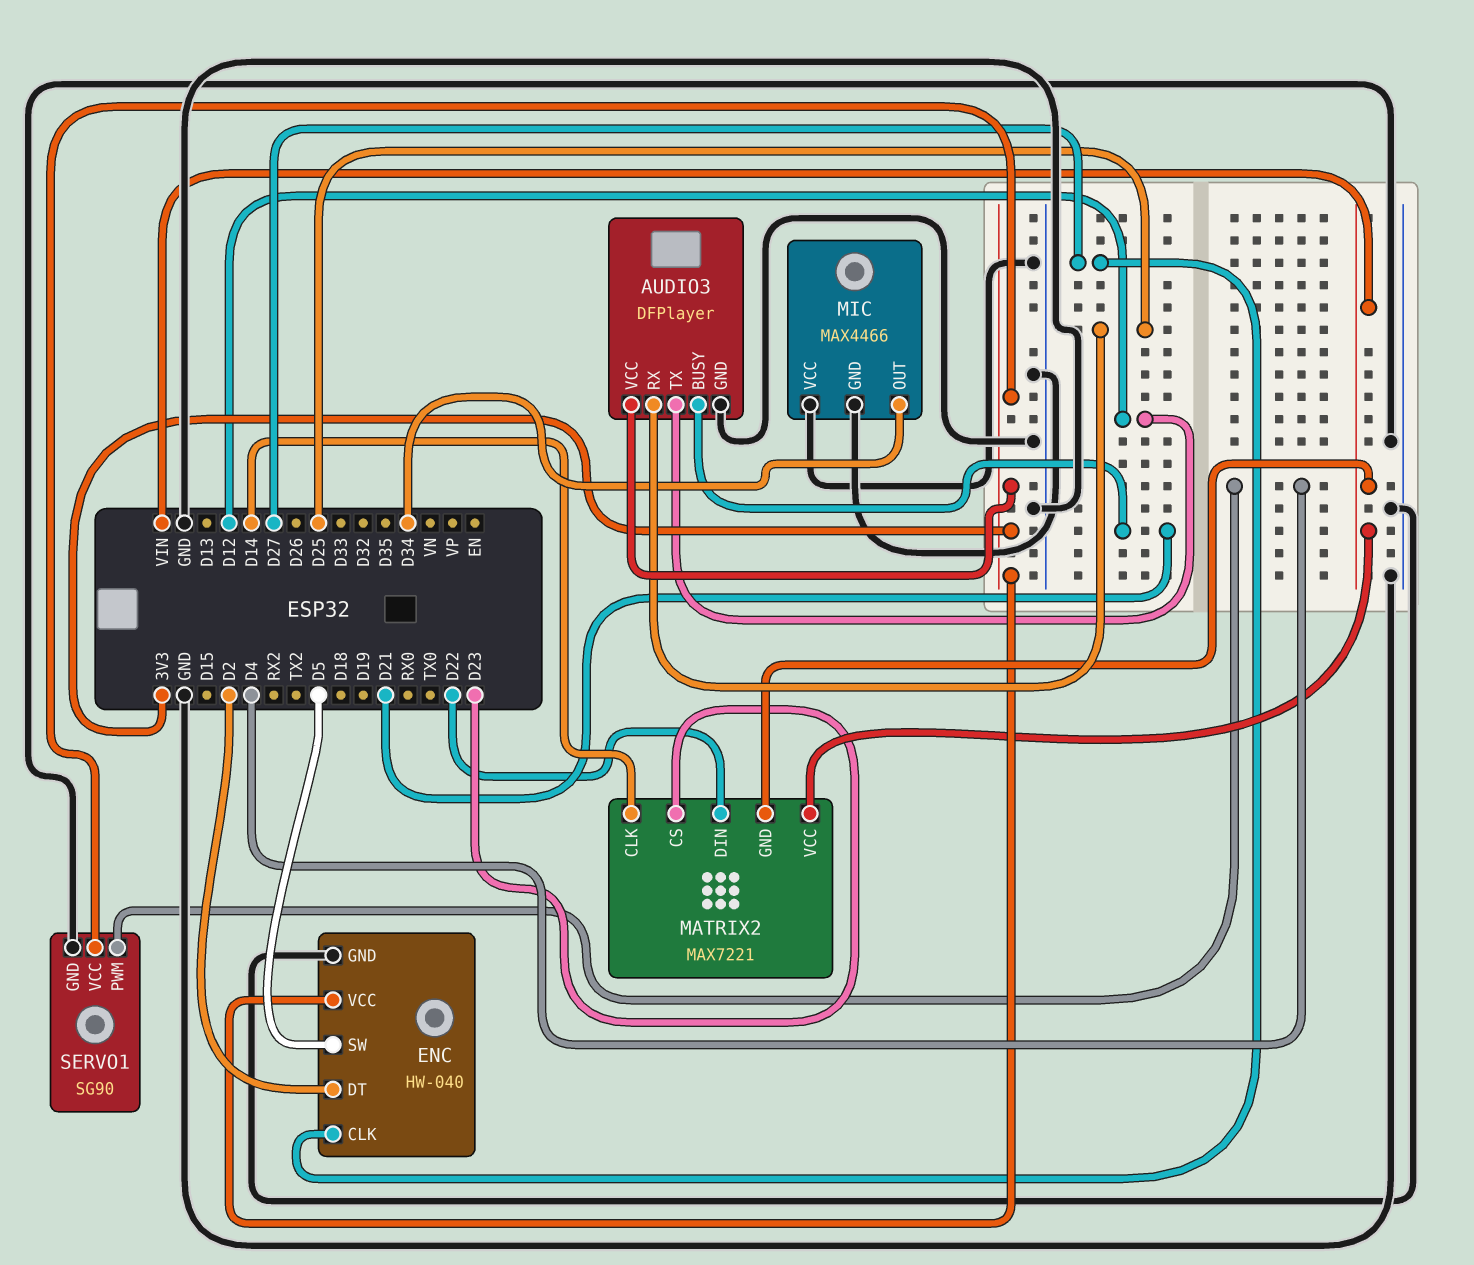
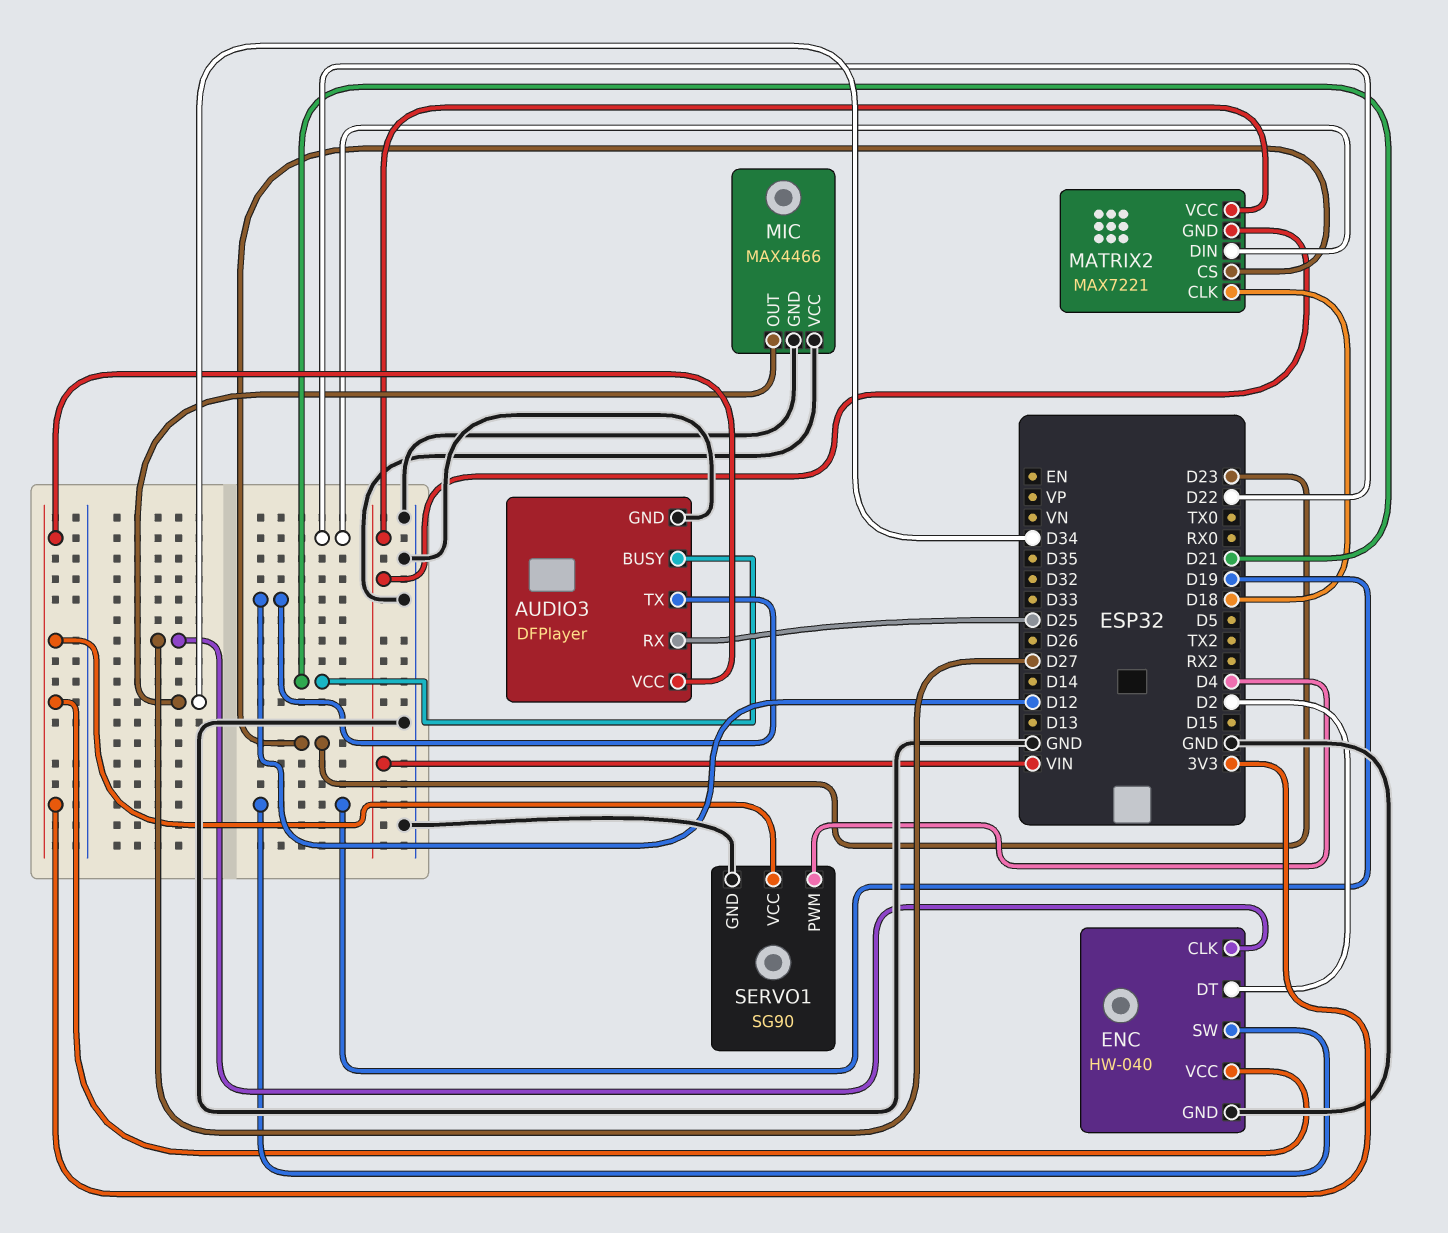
ENC pin SW: D5 -> D19
MATRIX2 pin CLK: D14 -> D18

